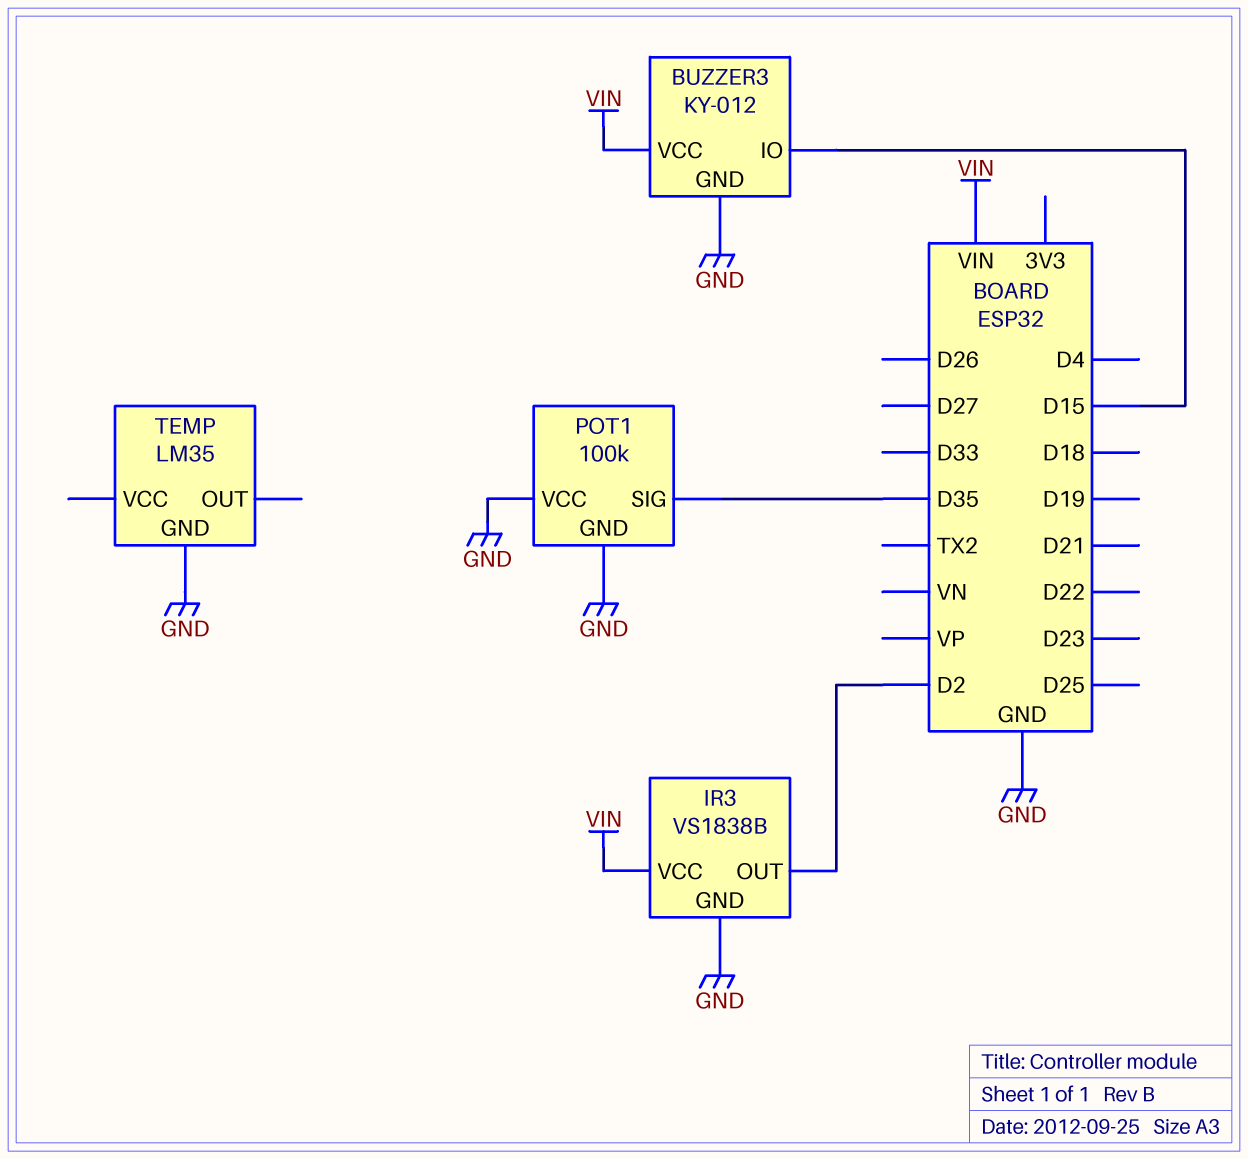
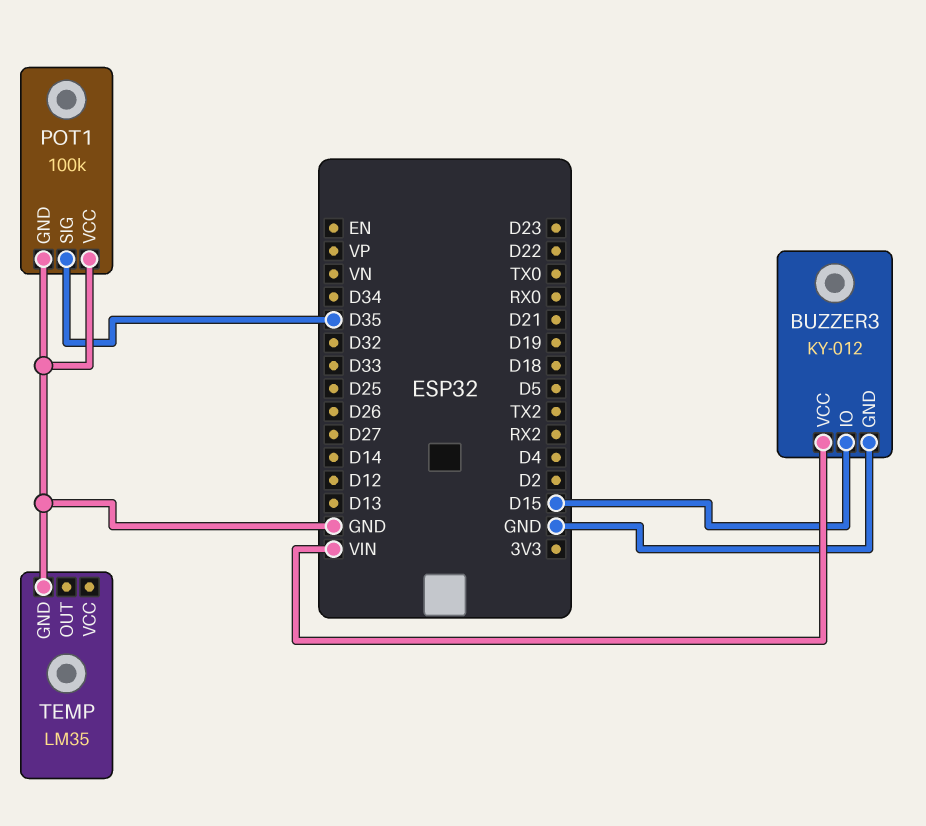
IR3: VS1838B -> none
IR3 pin GND: GND -> none
IR3 pin OUT: D2 -> none
IR3 pin VCC: VIN -> none

